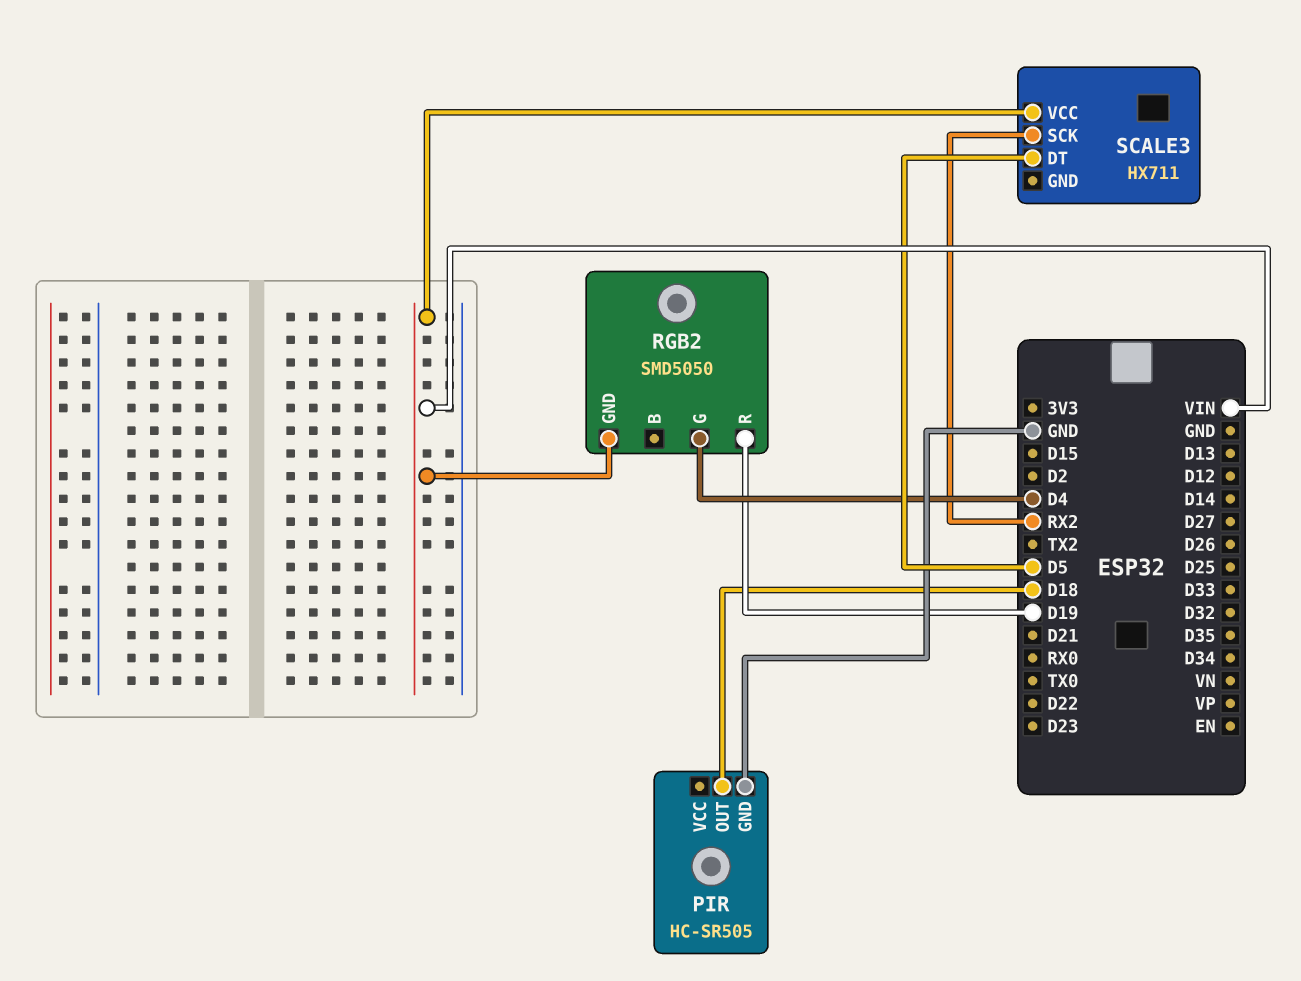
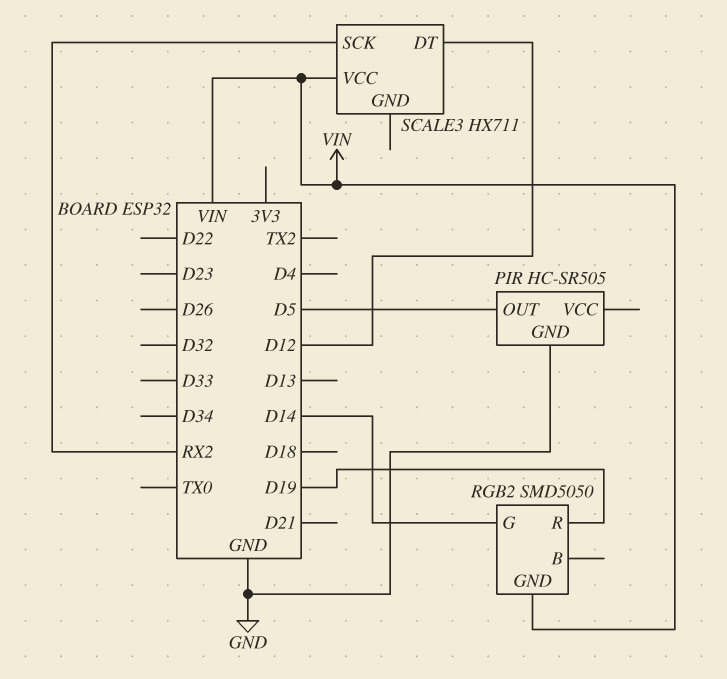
PIR pin OUT: D18 -> D5
RGB2 pin G: D4 -> D14
SCALE3 pin DT: D5 -> D12

